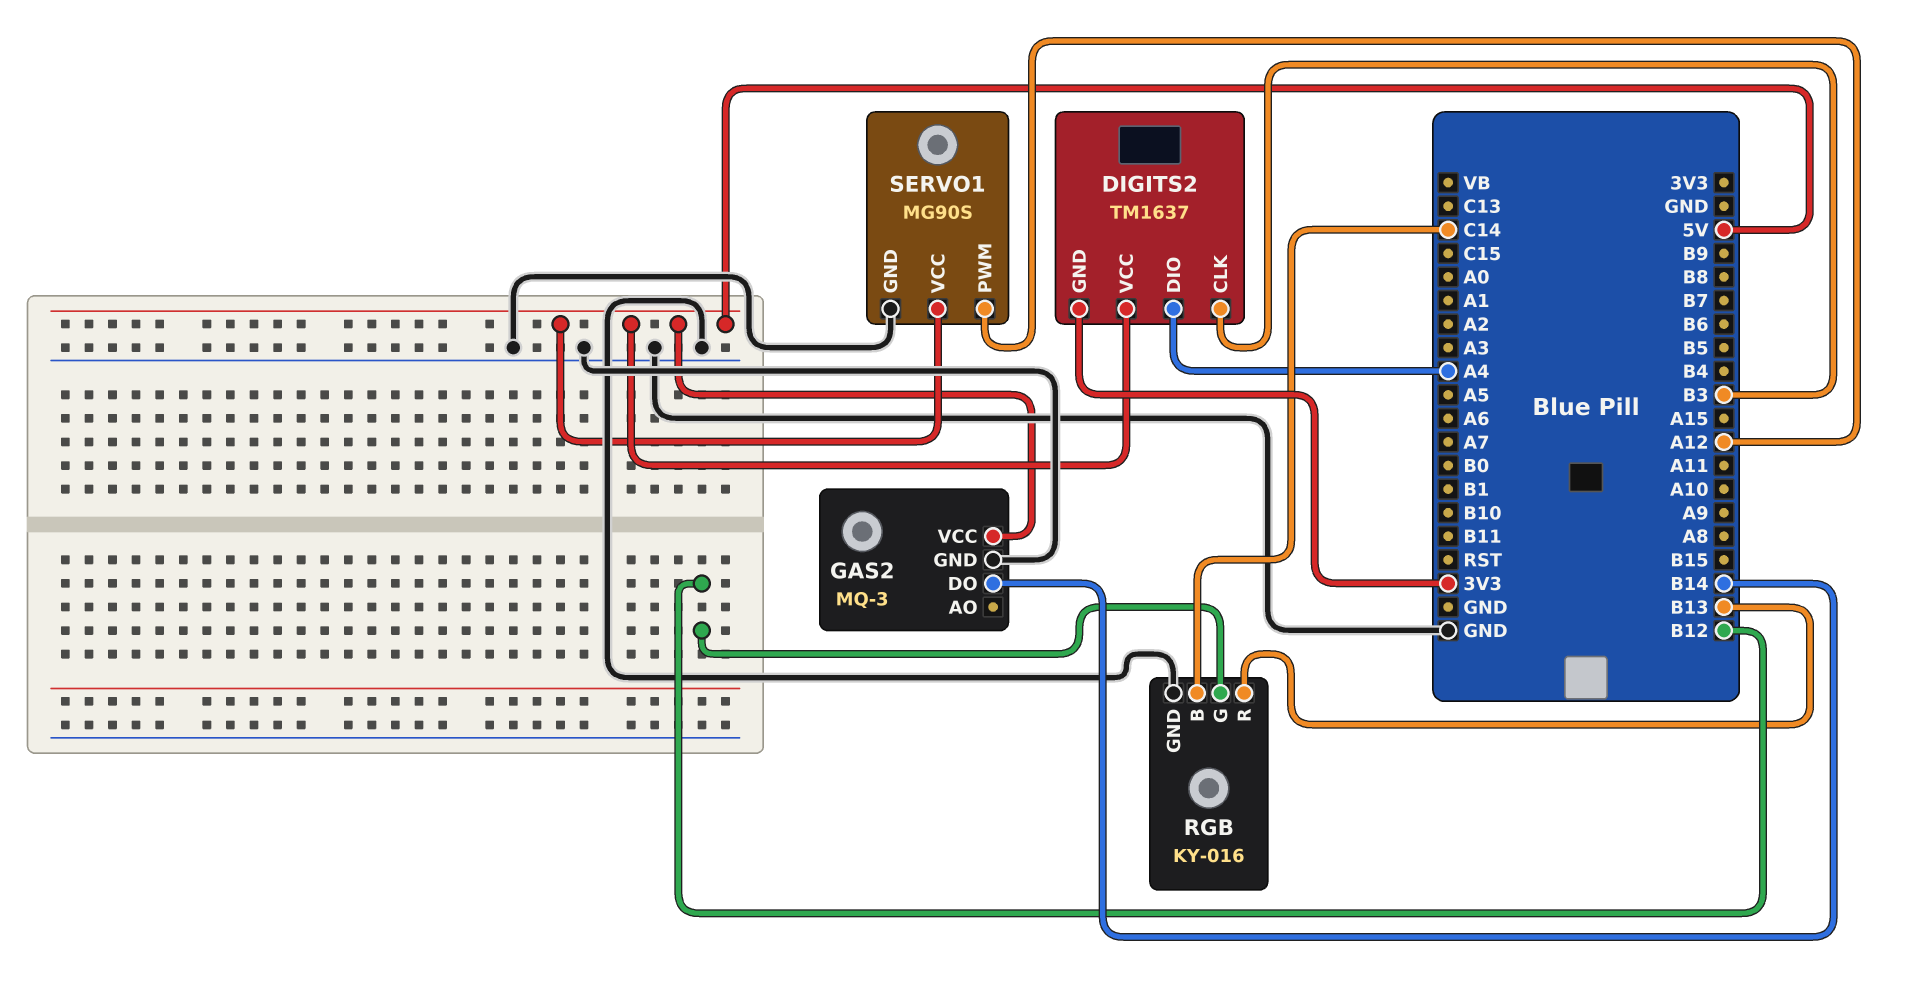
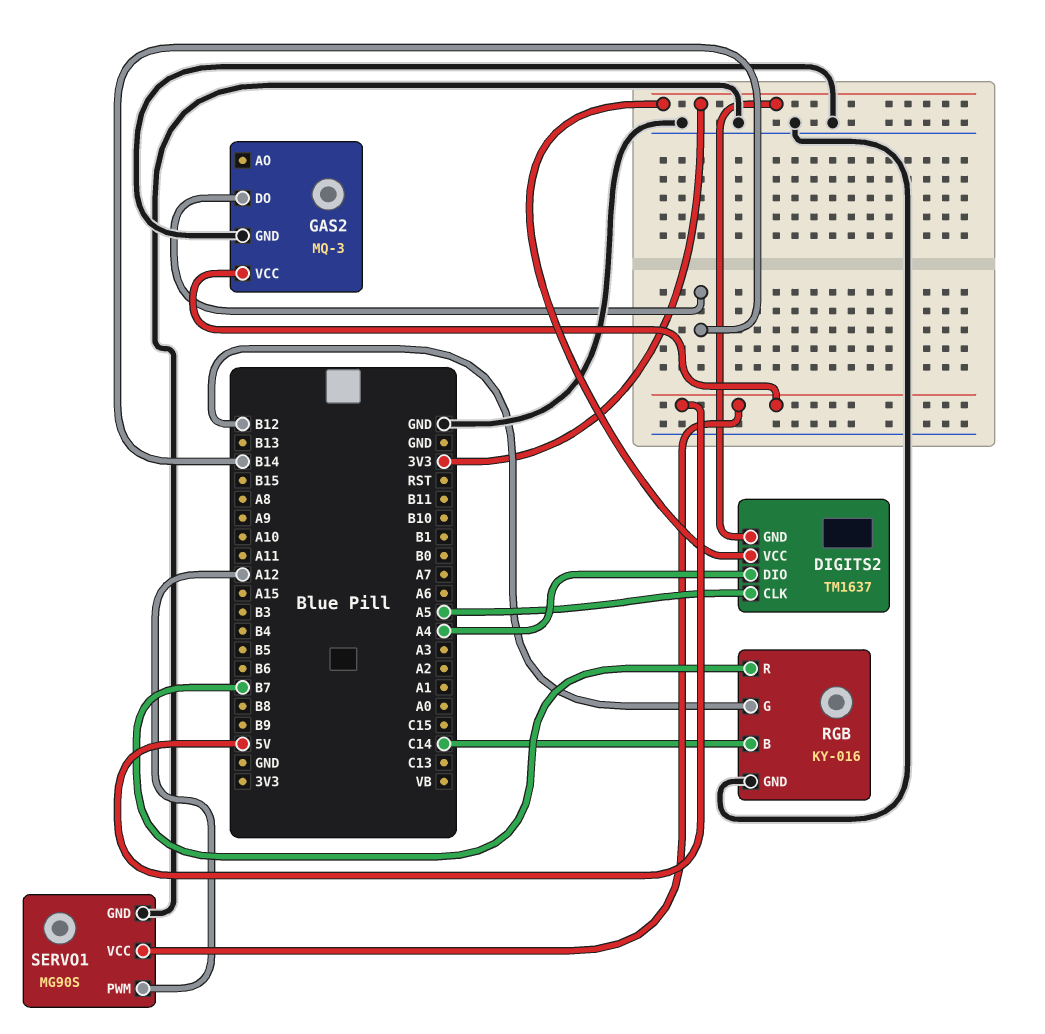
DIGITS2 pin CLK: B3 -> A5
DIGITS2 pin VCC: 5V -> 3V3
RGB pin R: B13 -> B7

